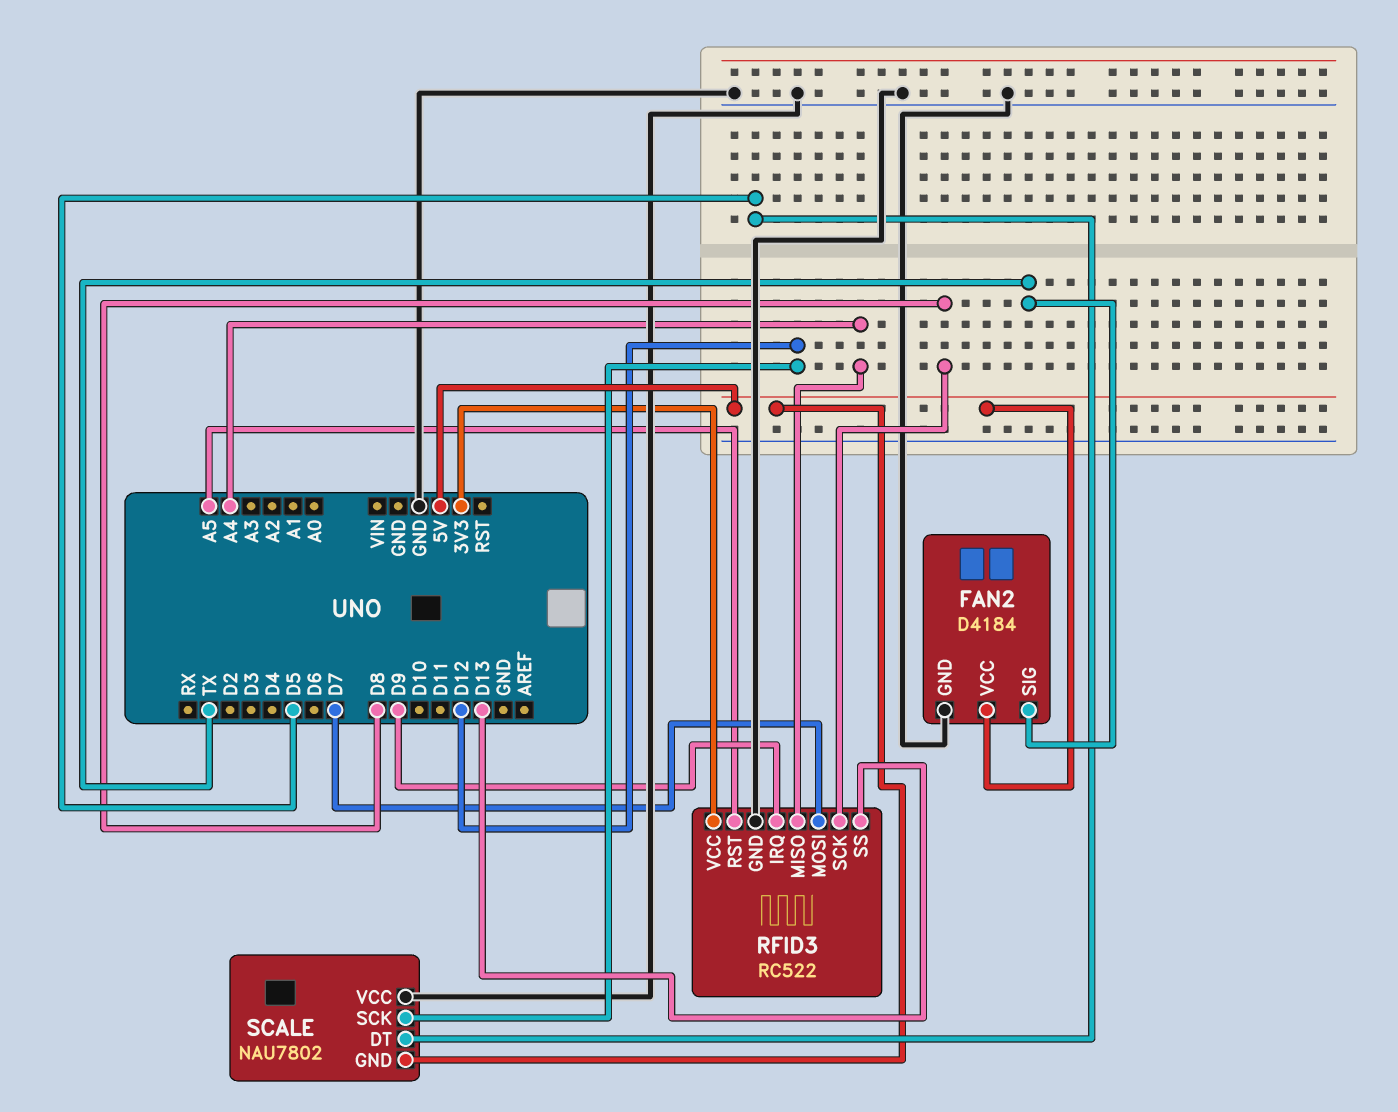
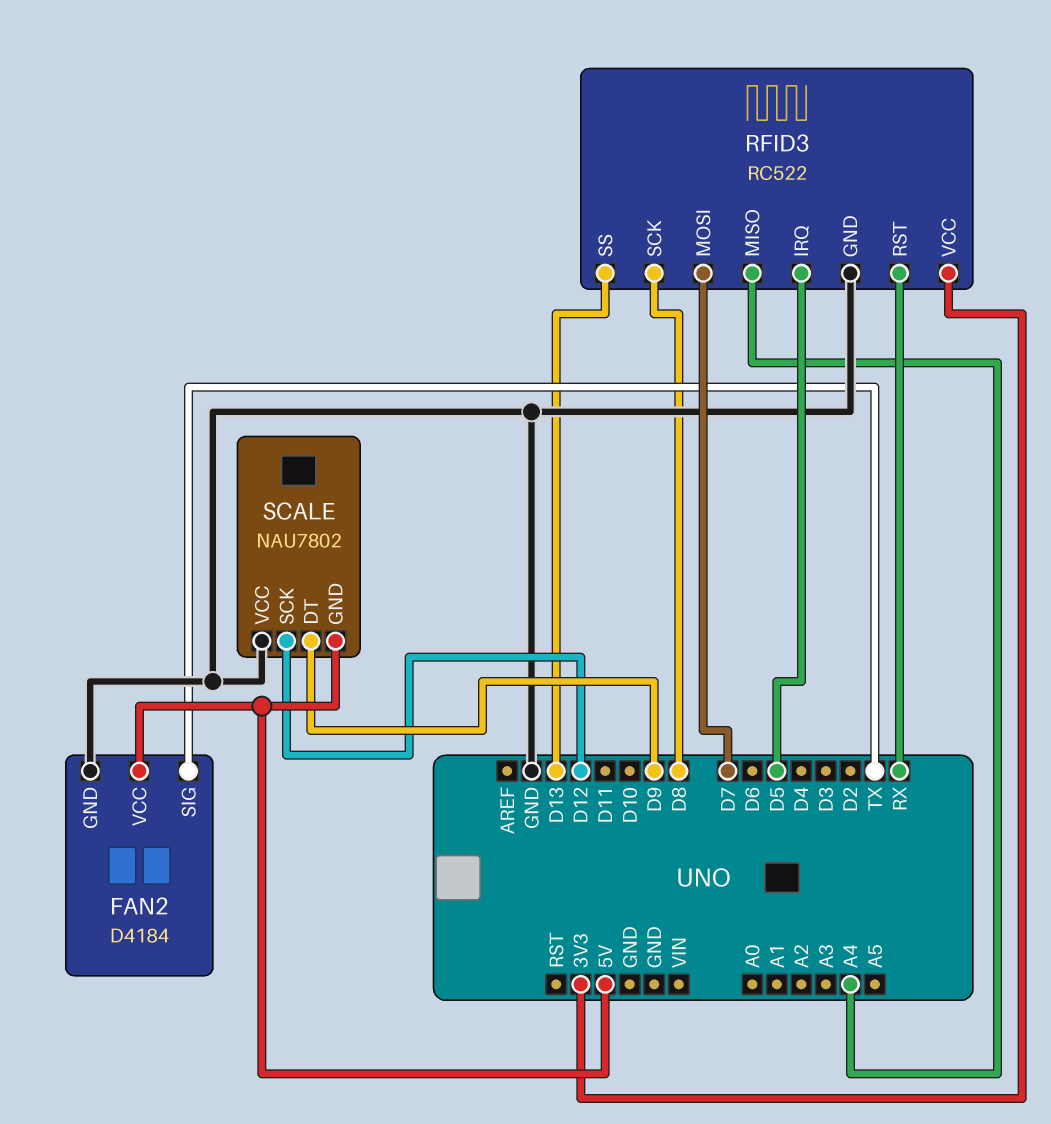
RFID3 pin IRQ: D9 -> D5
RFID3 pin RST: A5 -> RX
SCALE pin DT: D5 -> D9

